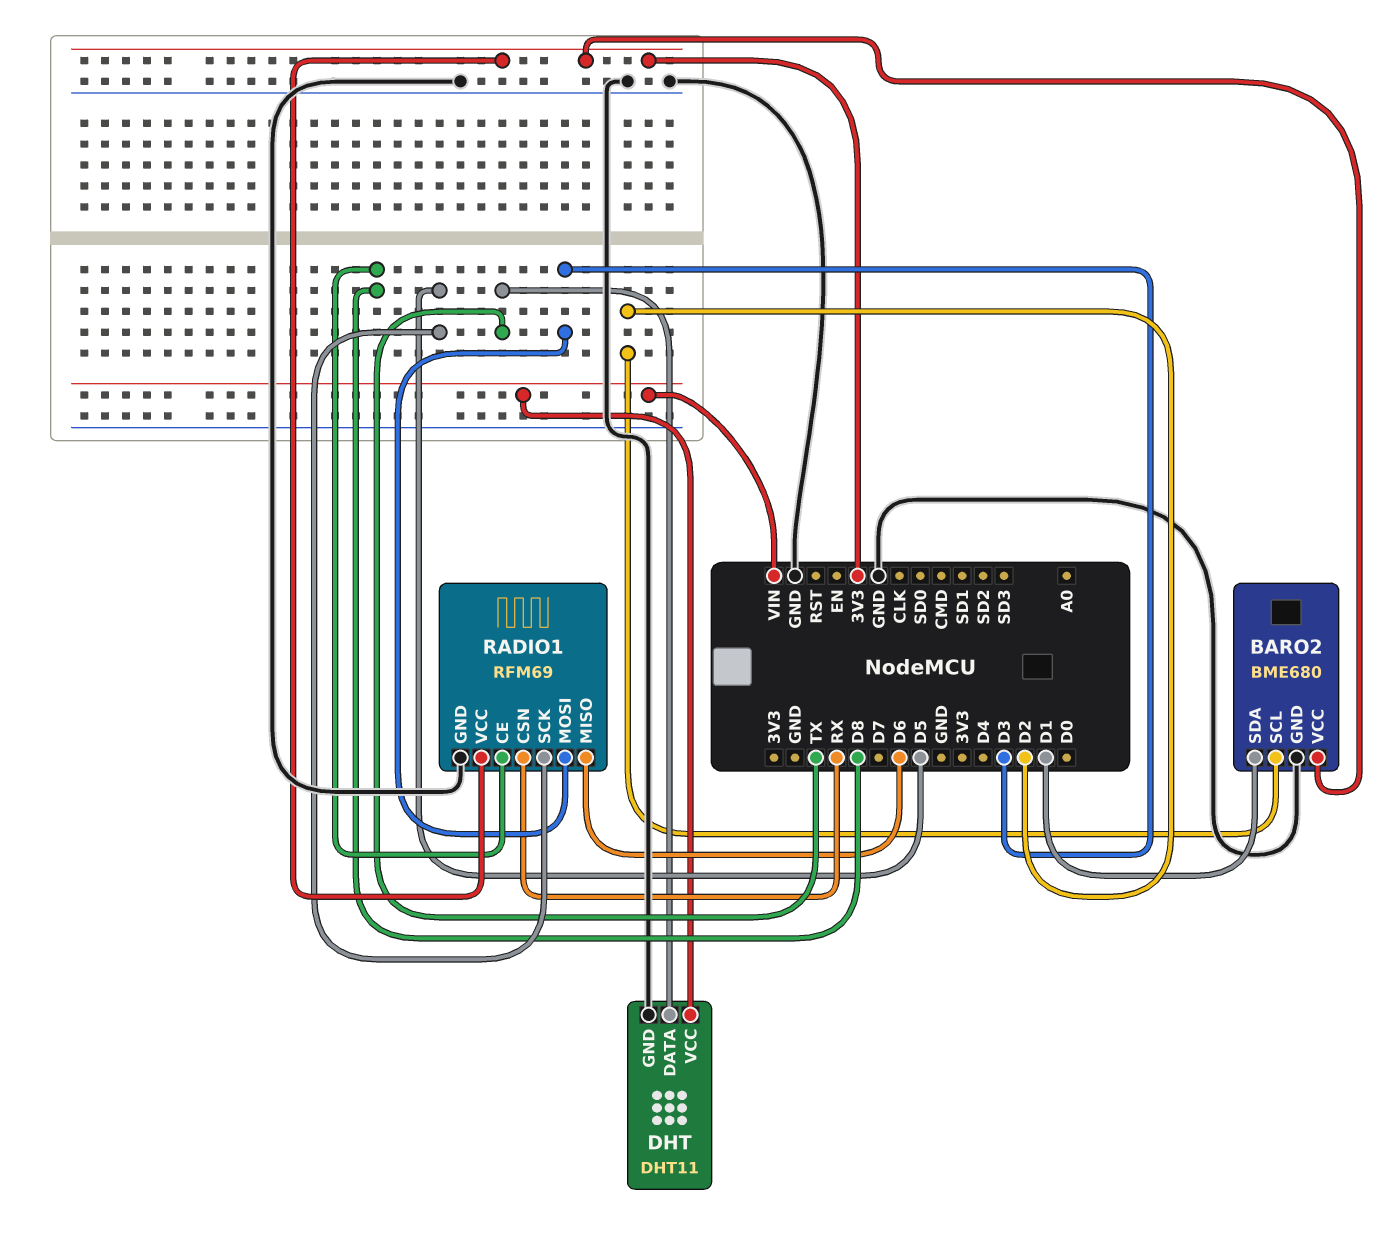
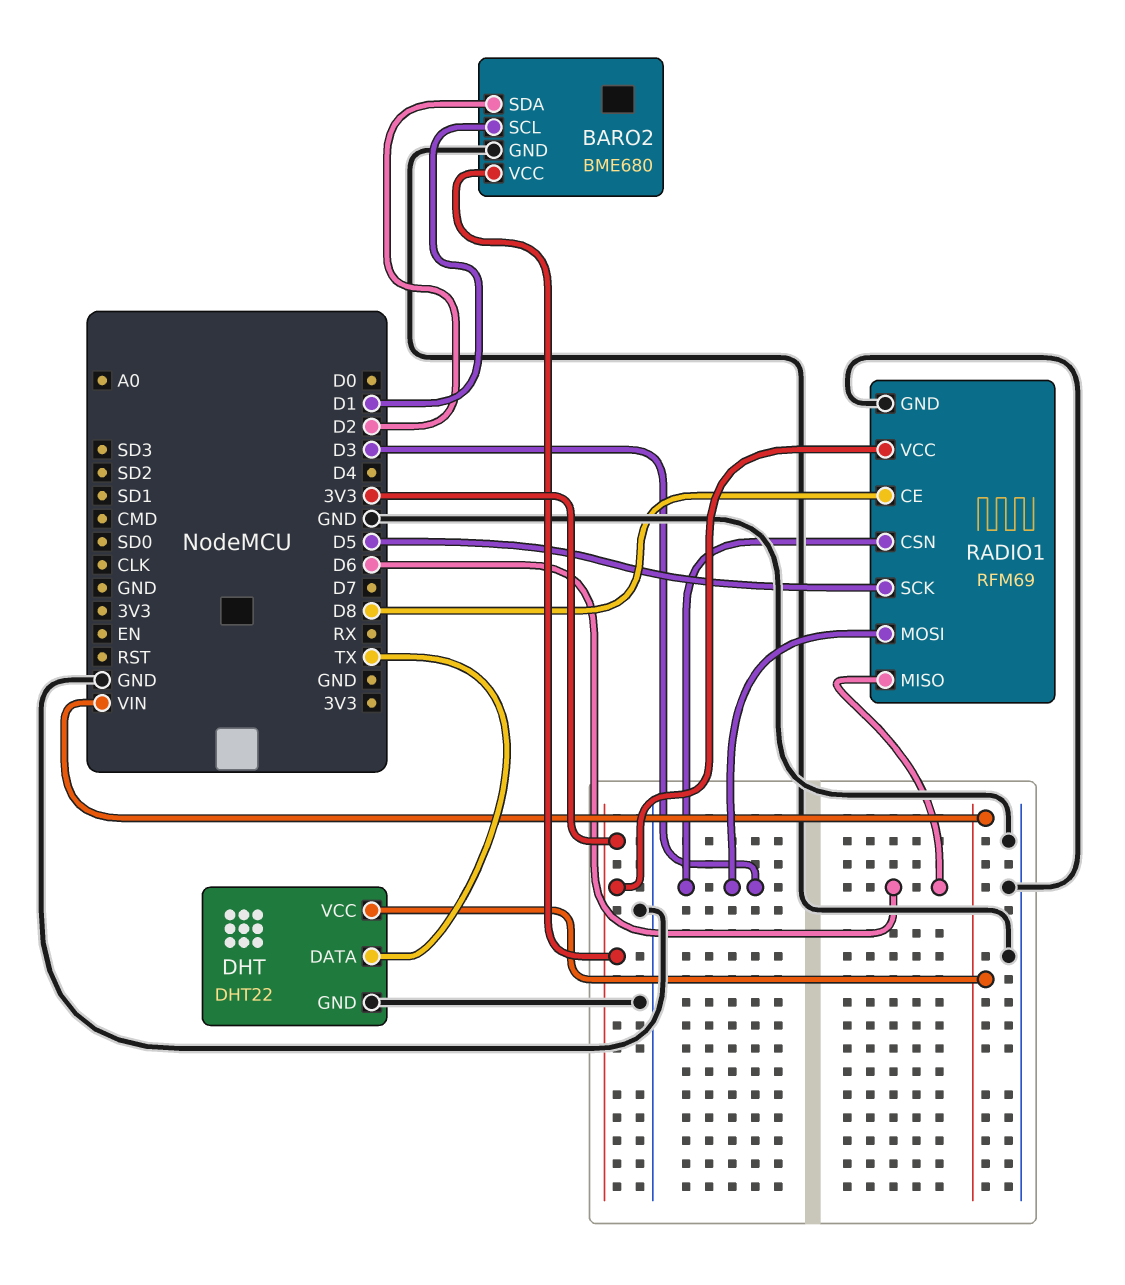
BARO2 pin SCL: D2 -> D1
BARO2 pin SDA: D1 -> D2
DHT: DHT11 -> DHT22
RADIO1 pin CSN: RX -> D3

